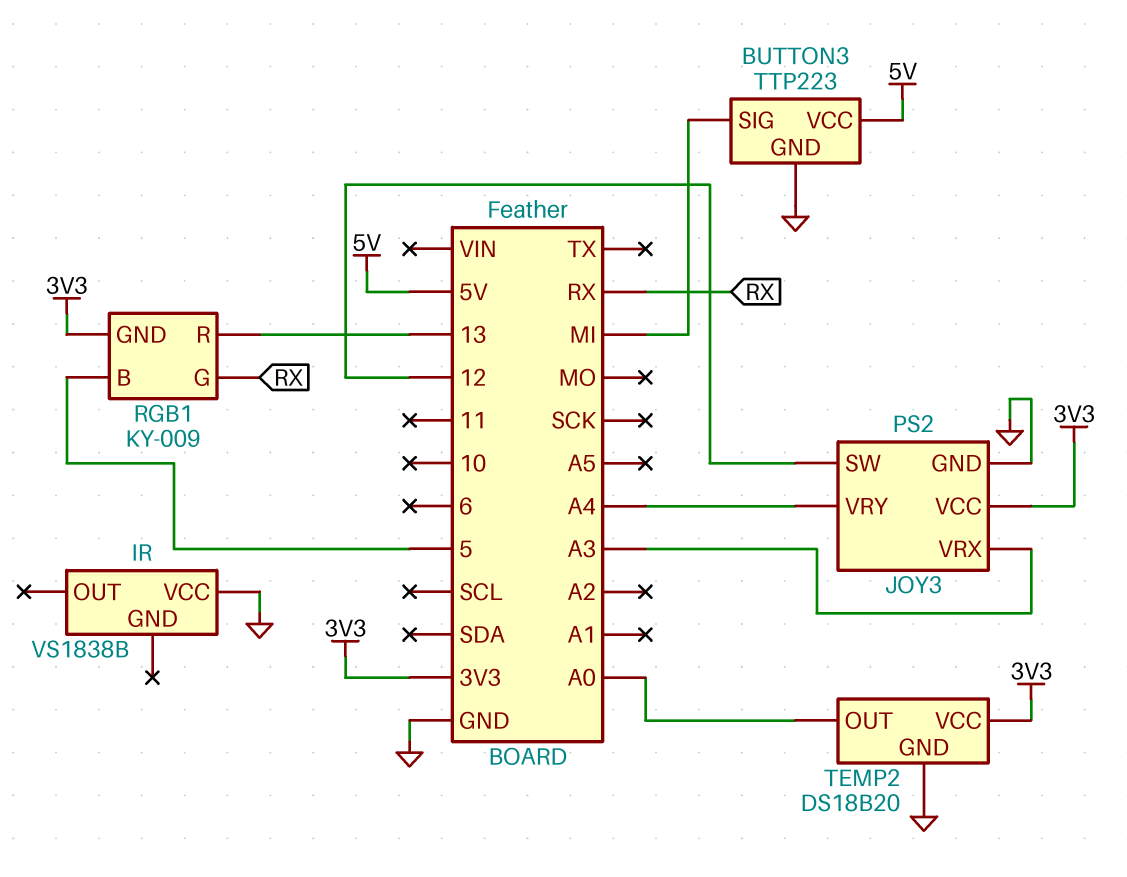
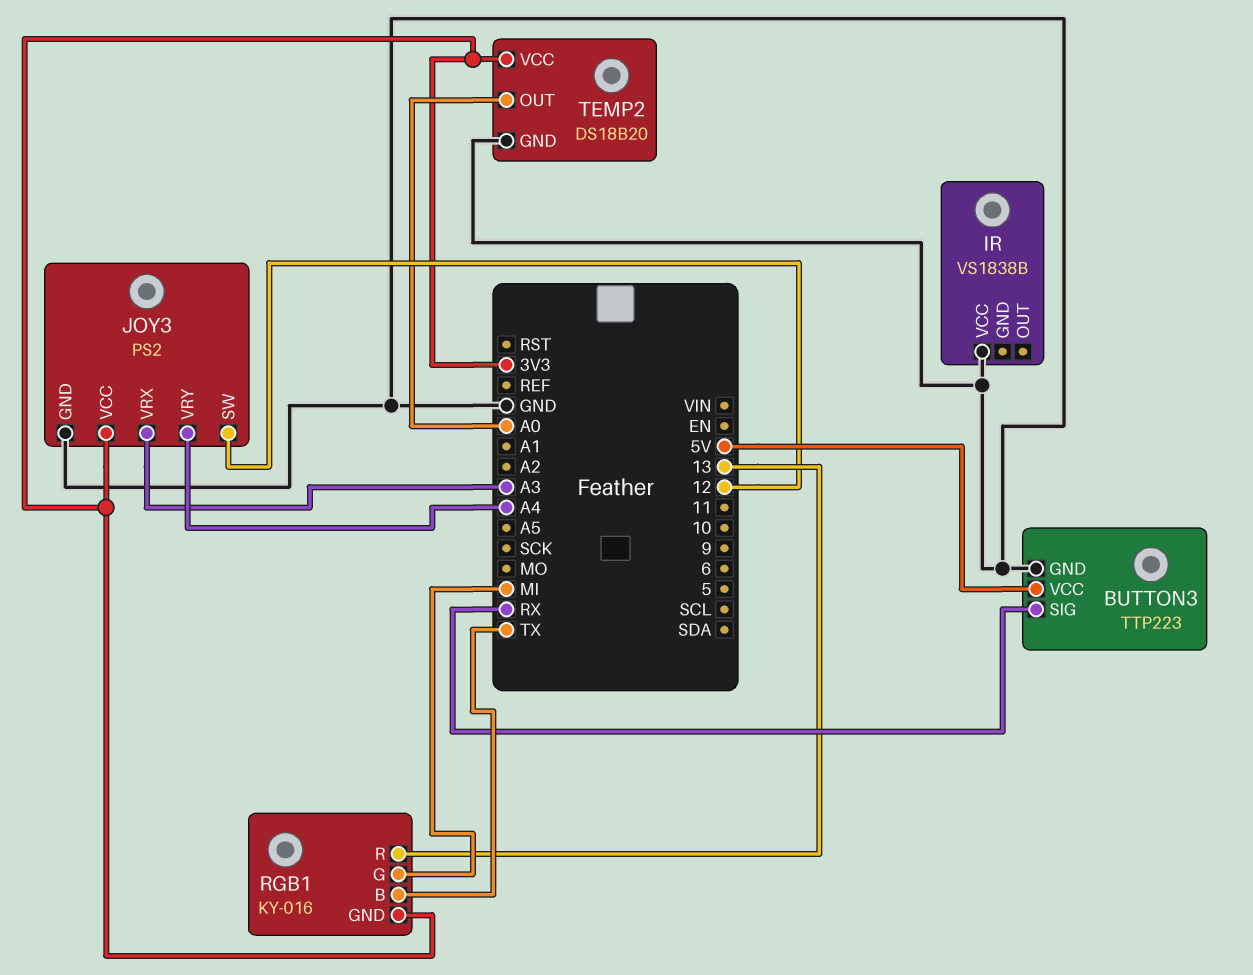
BUTTON3 pin SIG: MI -> RX
RGB1: KY-009 -> KY-016
RGB1 pin B: 5 -> TX
RGB1 pin G: RX -> MI

